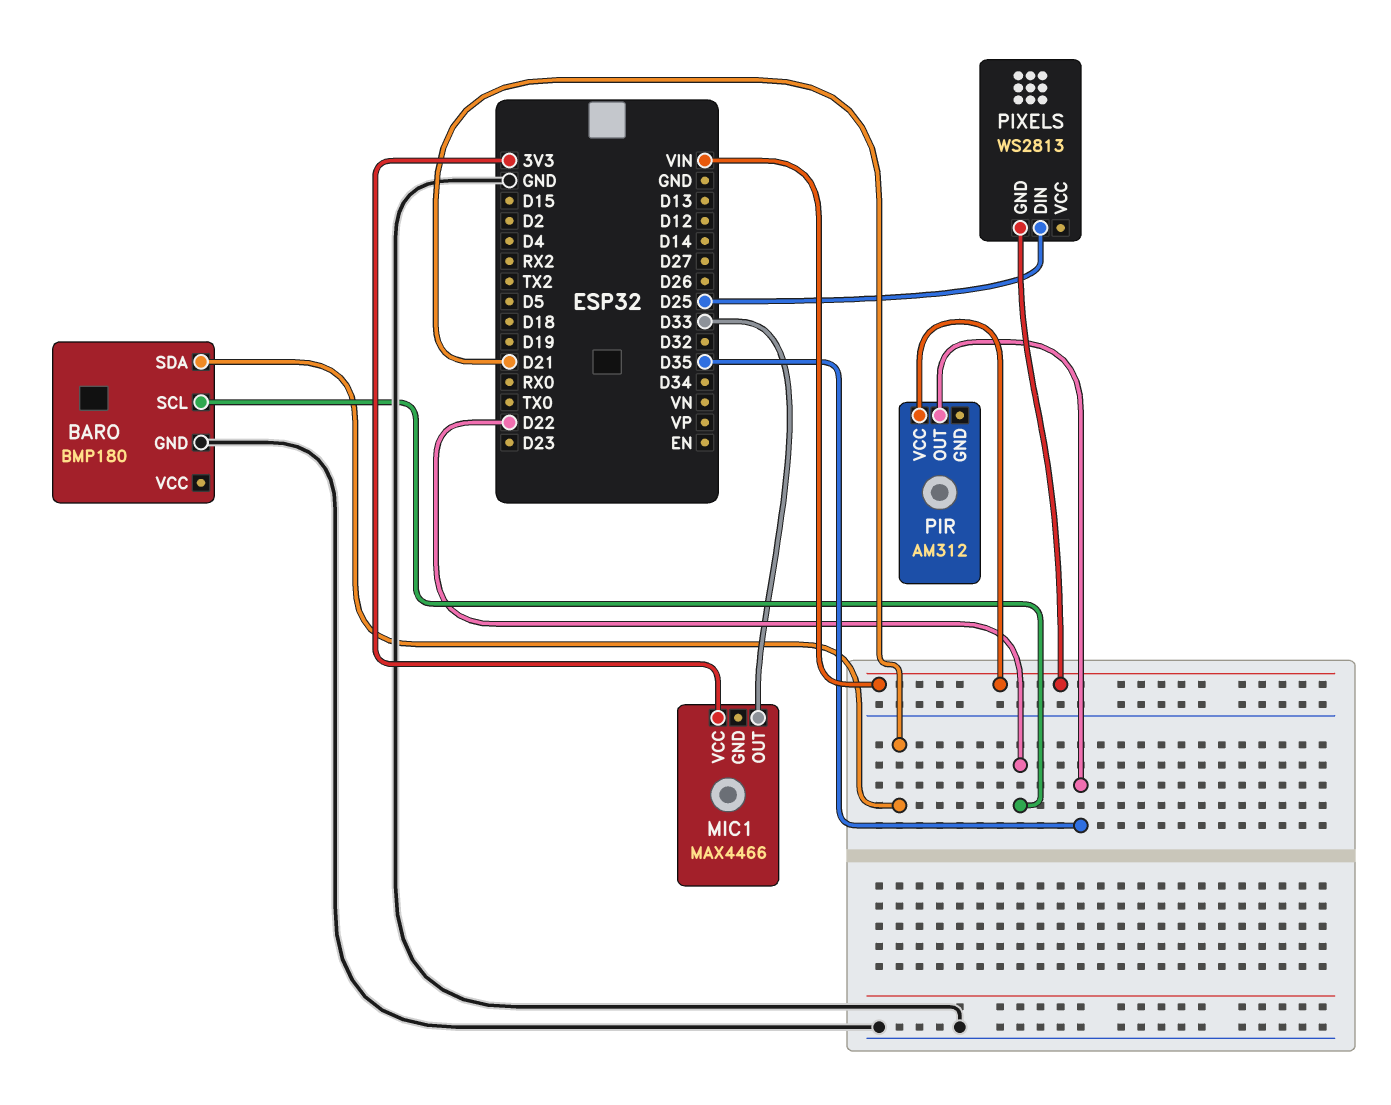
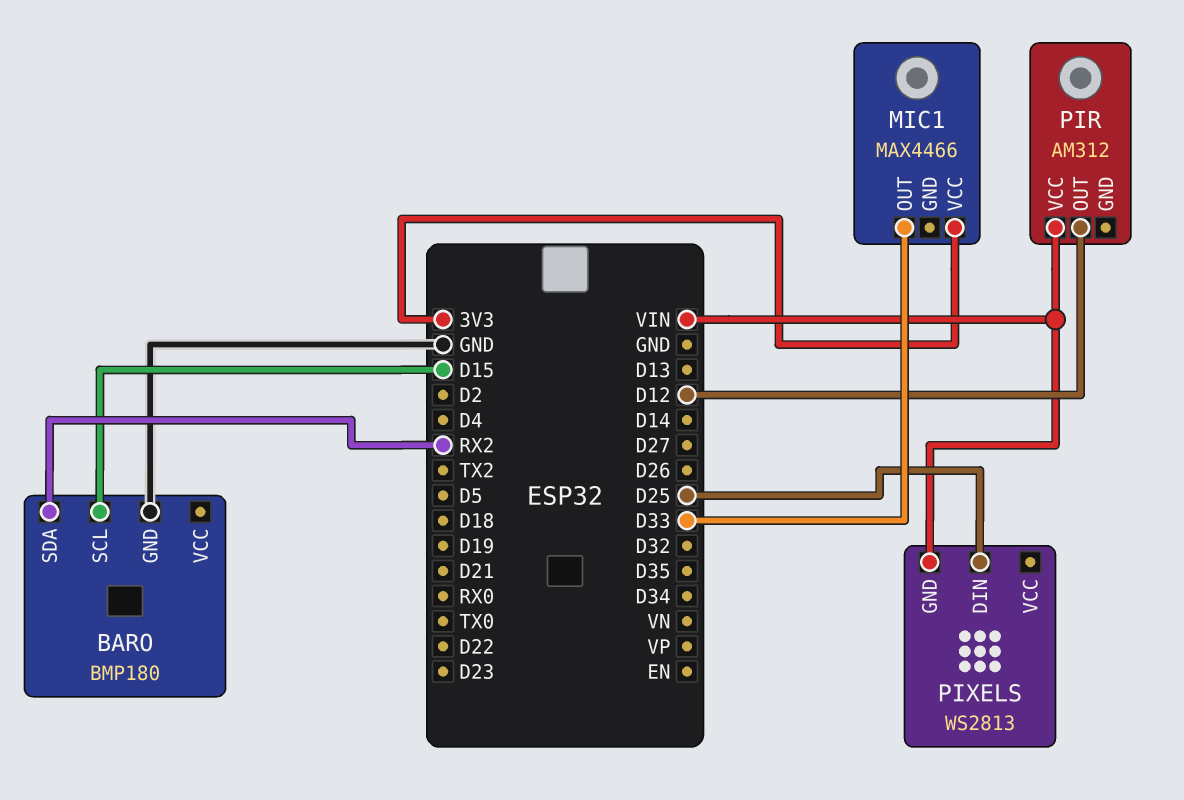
BARO pin SCL: D22 -> D15
BARO pin SDA: D21 -> RX2
PIR pin OUT: D35 -> D12

